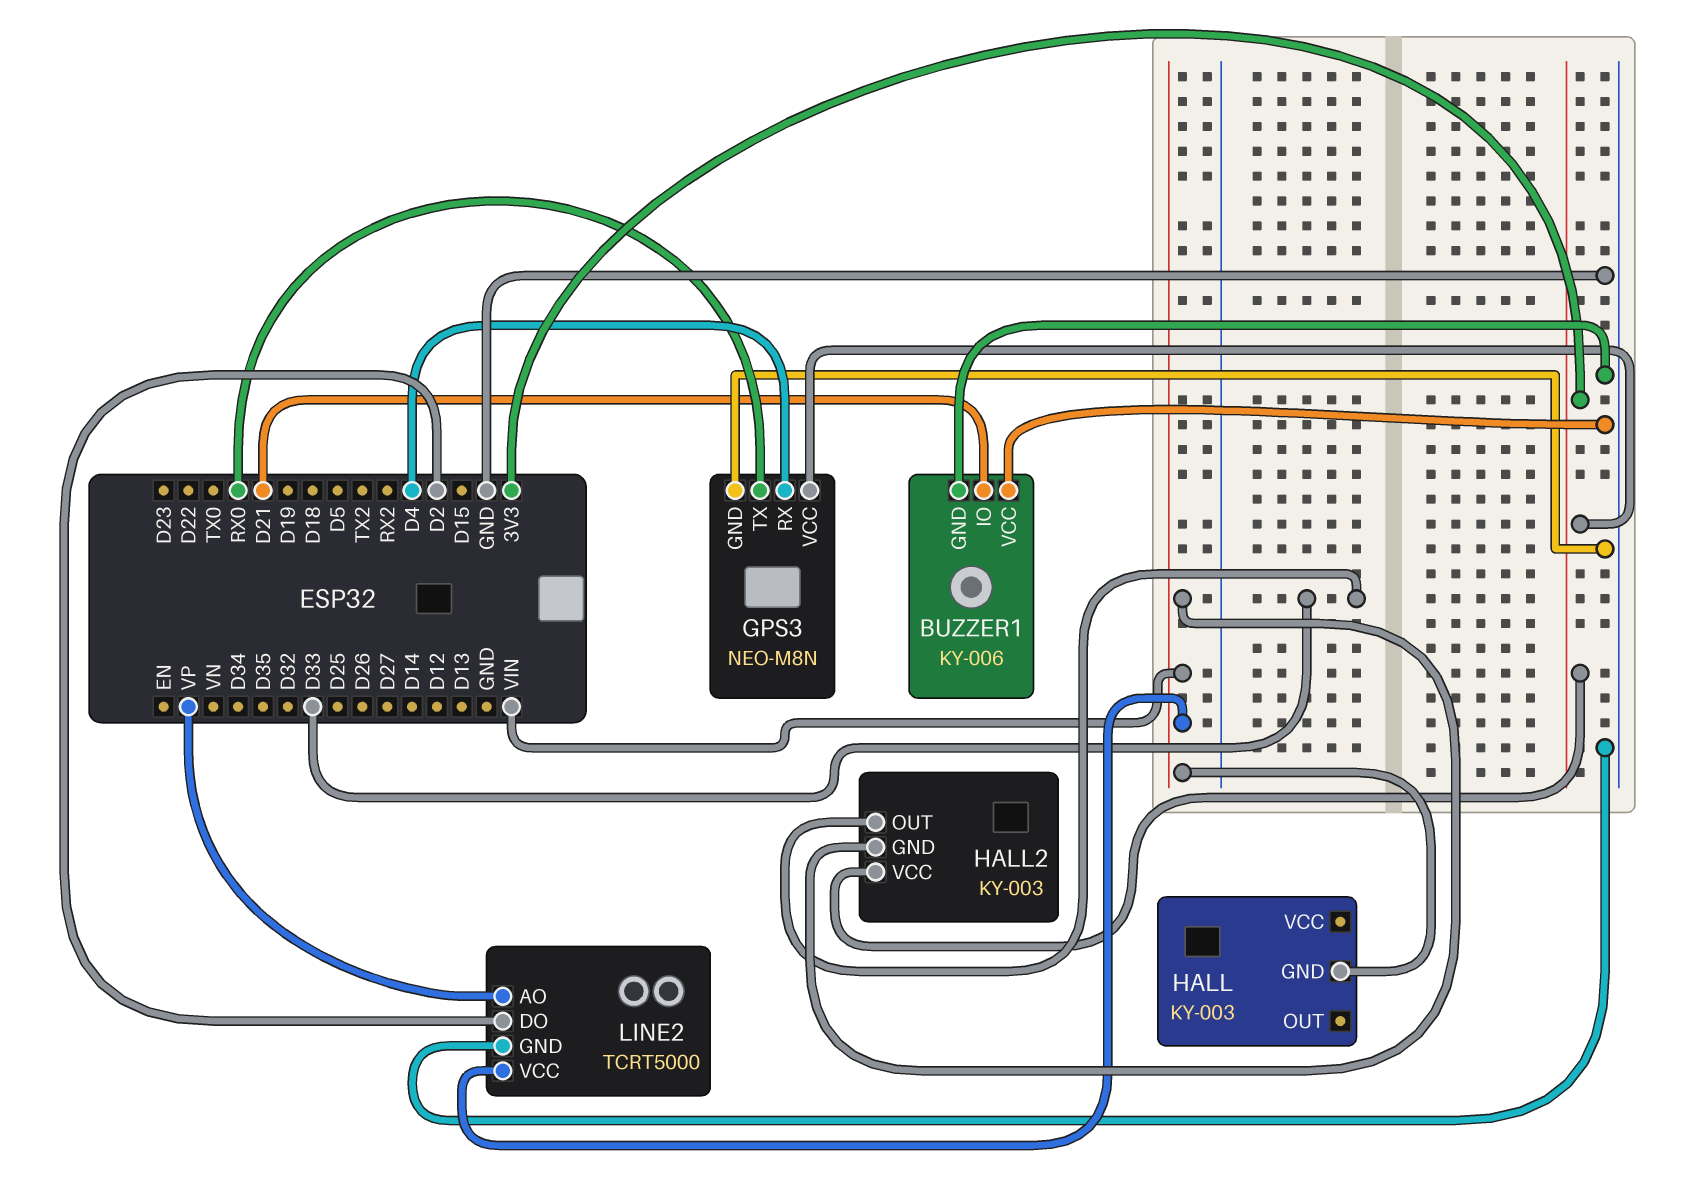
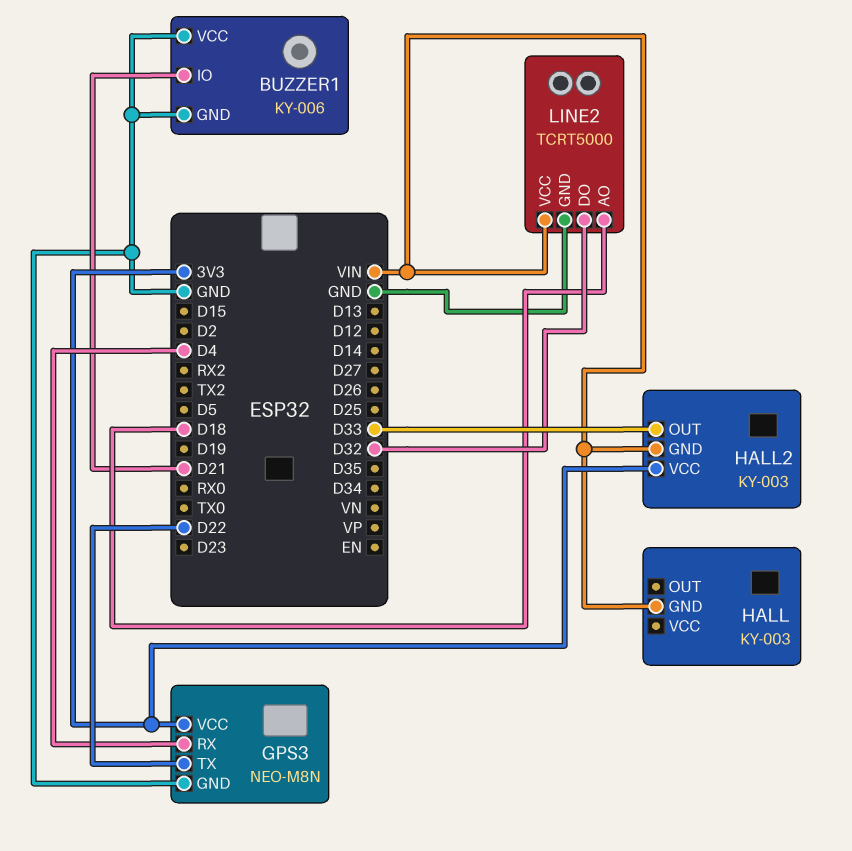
GPS3 pin TX: RX0 -> D22
LINE2 pin AO: VP -> D18
LINE2 pin DO: D2 -> D32

